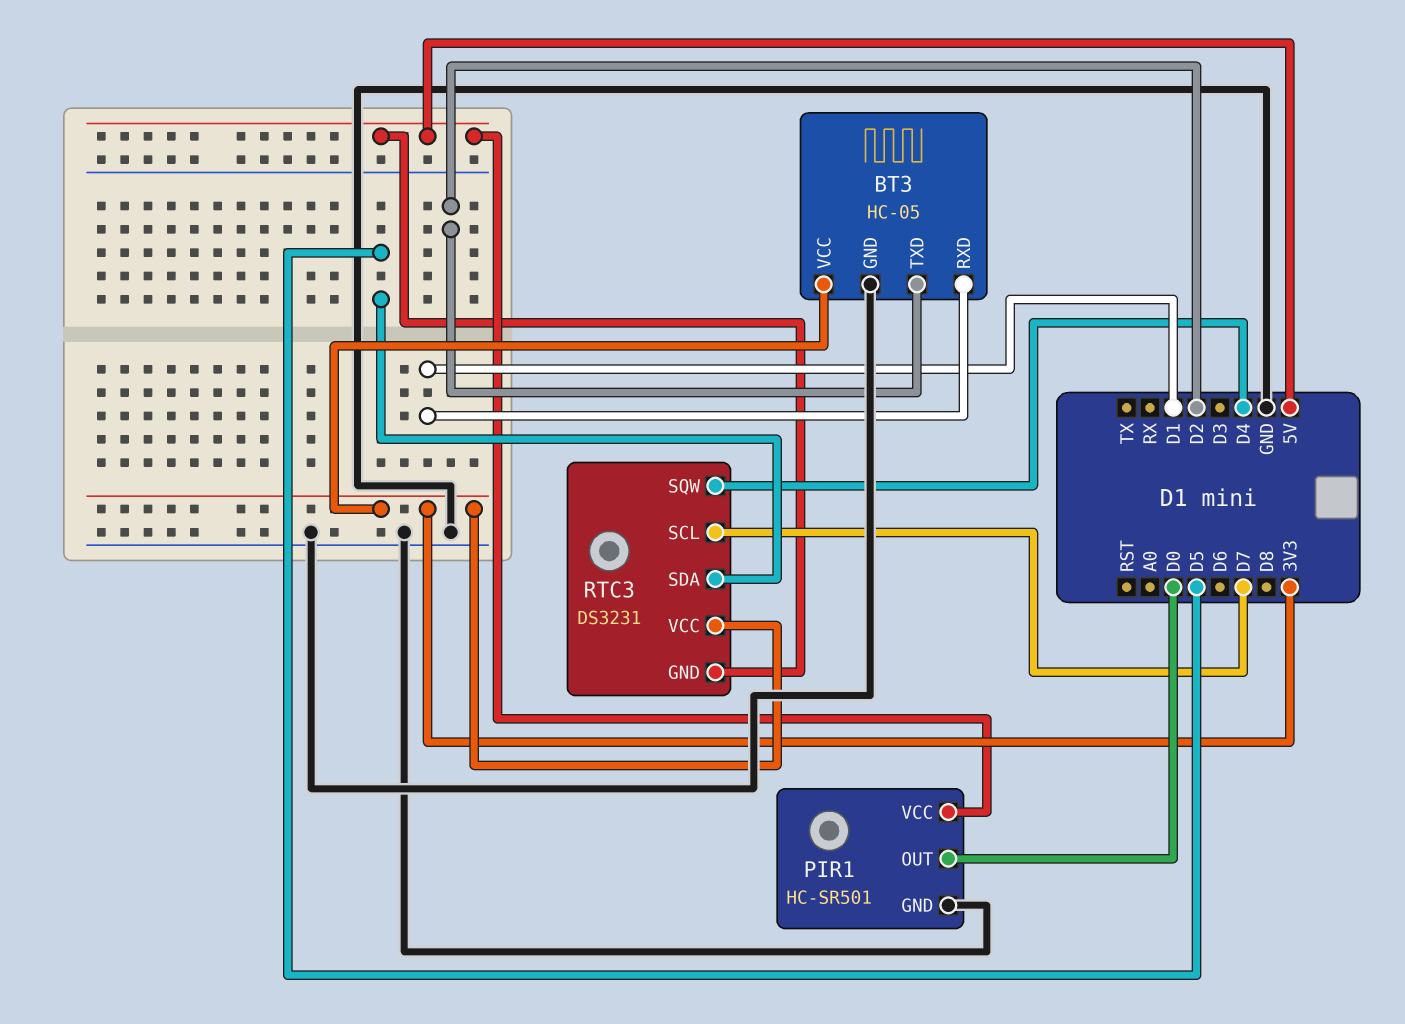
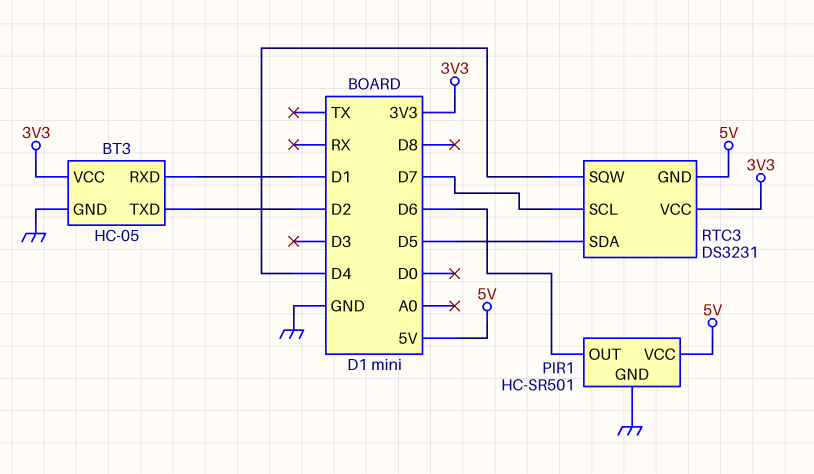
PIR1 pin OUT: D0 -> D6

